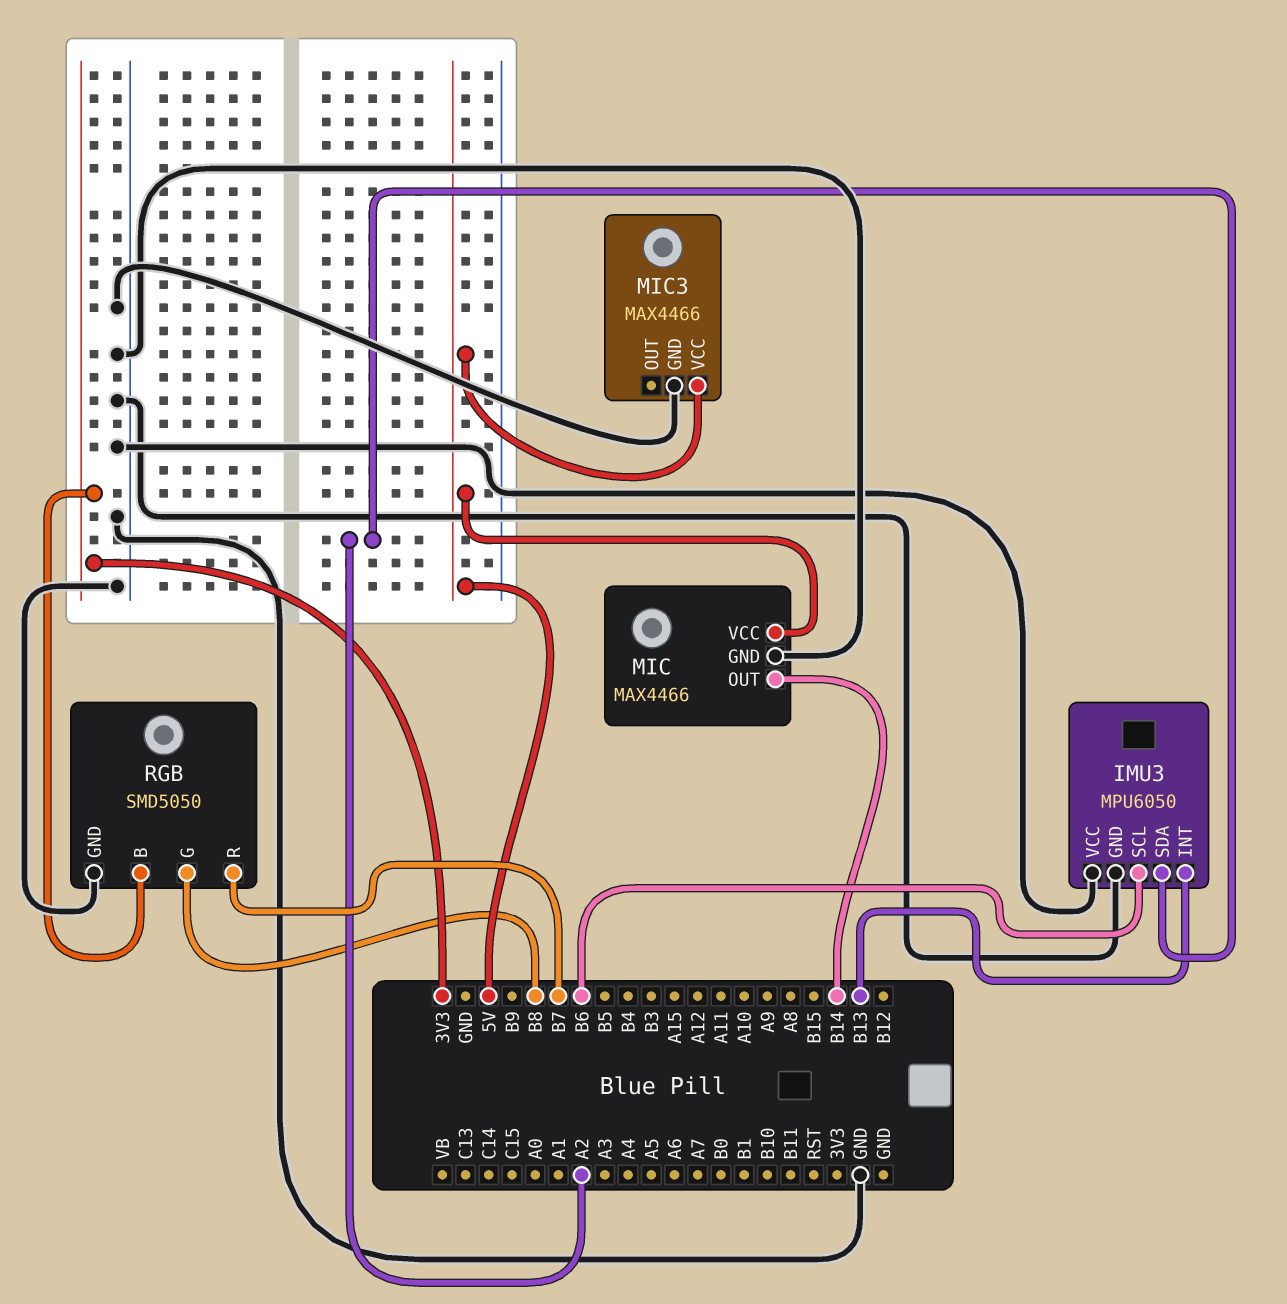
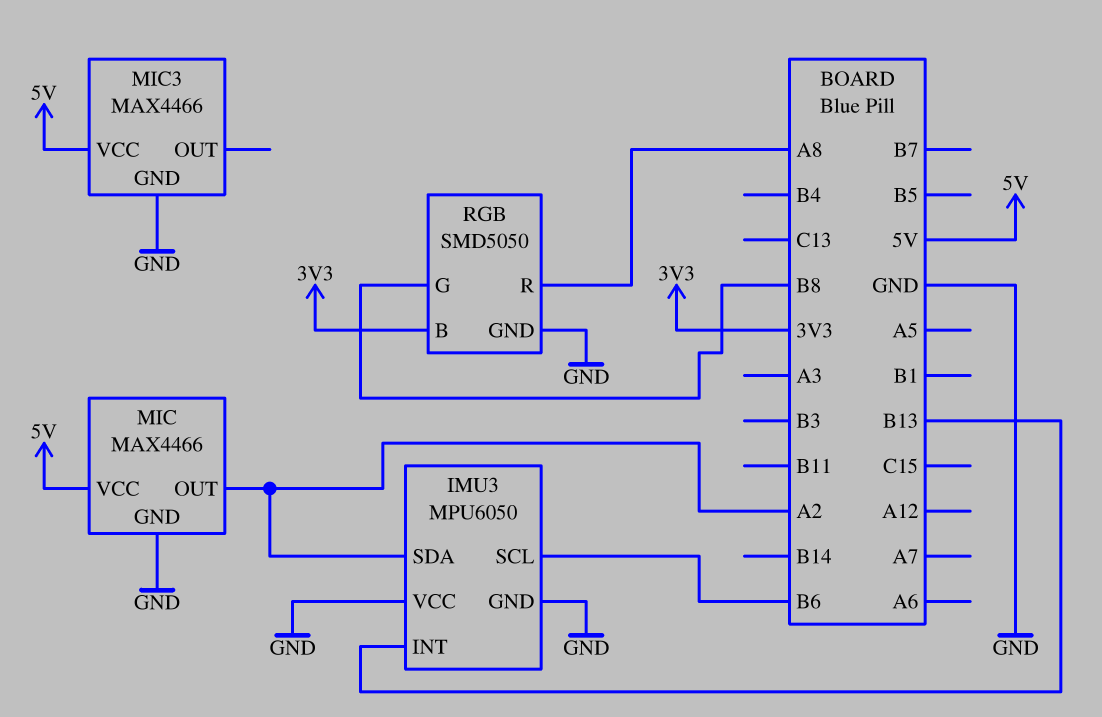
MIC pin OUT: B14 -> A2
RGB pin R: B7 -> A8

